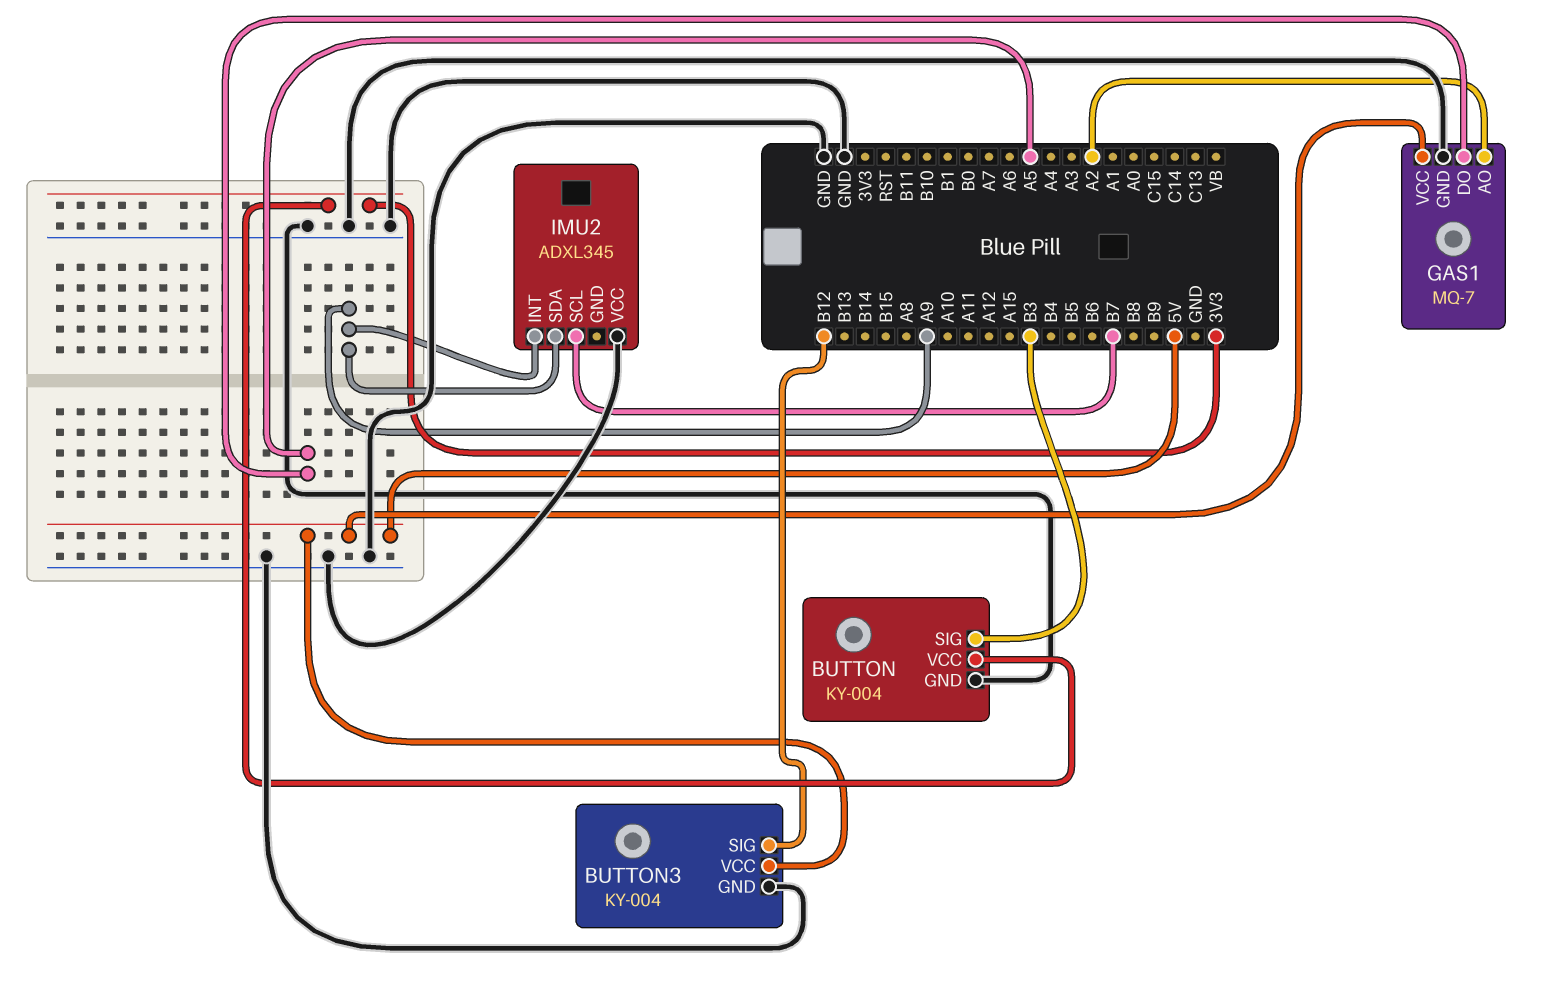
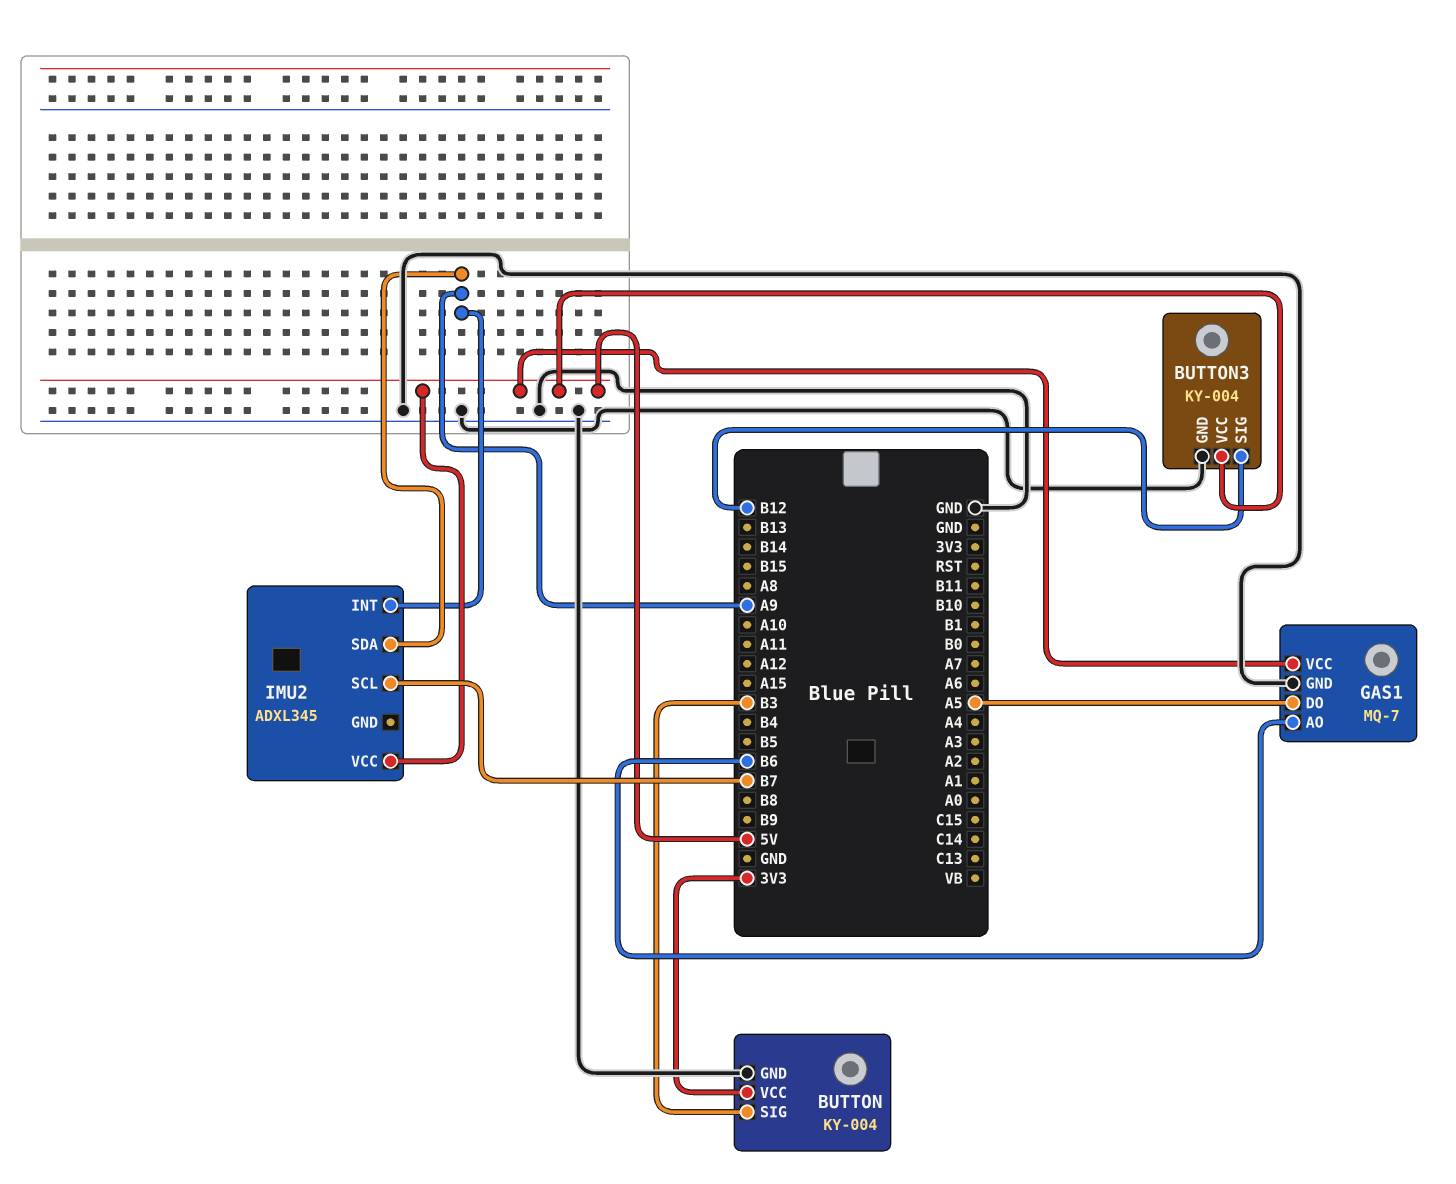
GAS1 pin AO: A2 -> B6
IMU2 pin VCC: GND -> 5V

